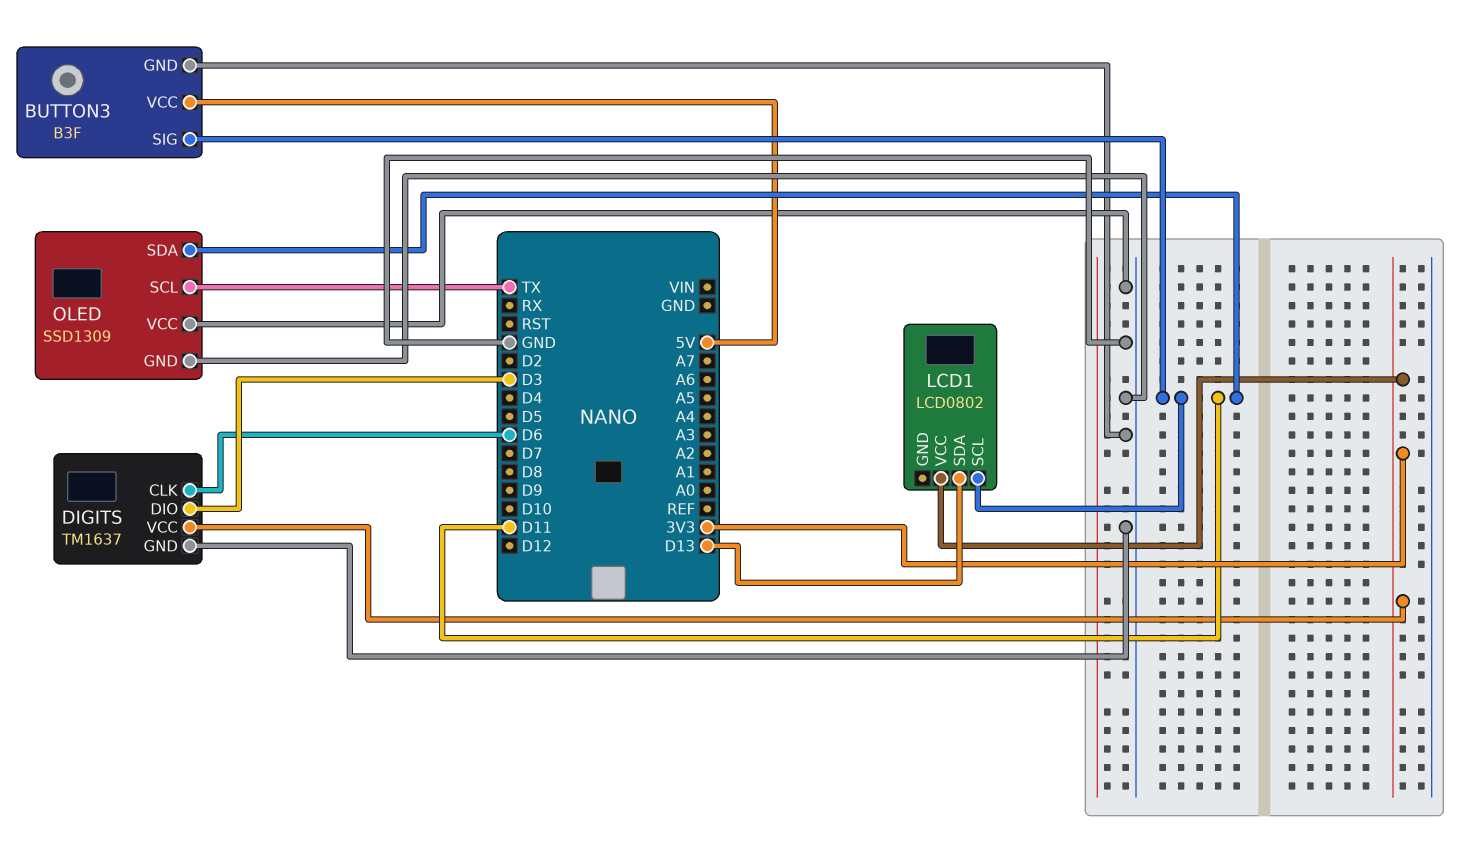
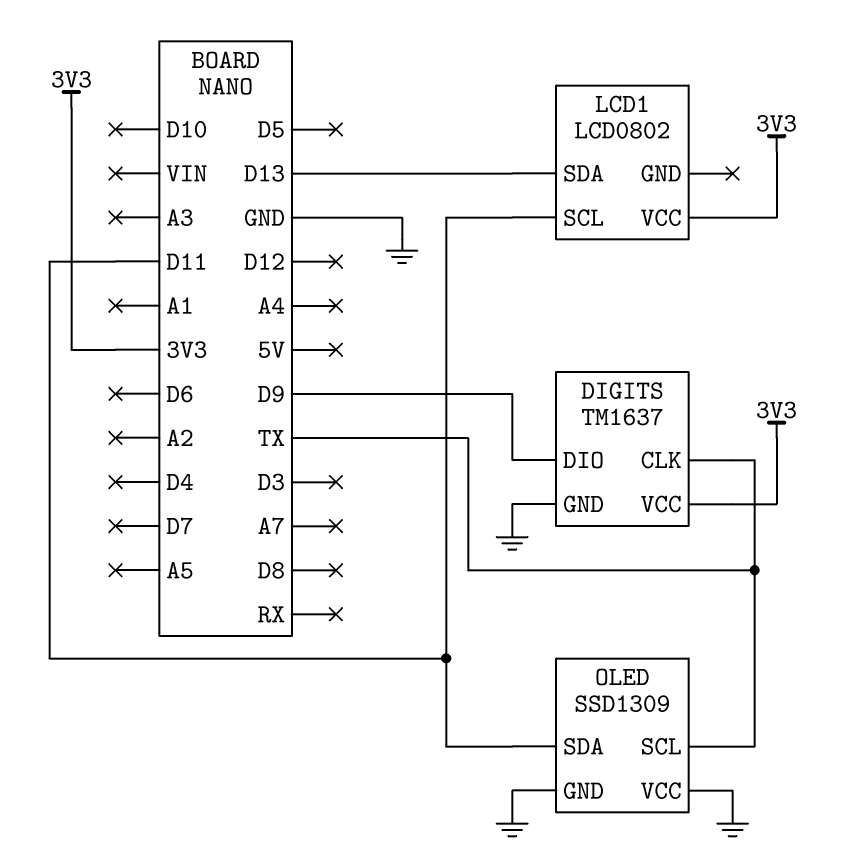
BUTTON3: B3F -> none
BUTTON3 pin GND: GND -> none
BUTTON3 pin SIG: D11 -> none
BUTTON3 pin VCC: 5V -> none
DIGITS pin CLK: D6 -> TX
DIGITS pin DIO: D3 -> D9

